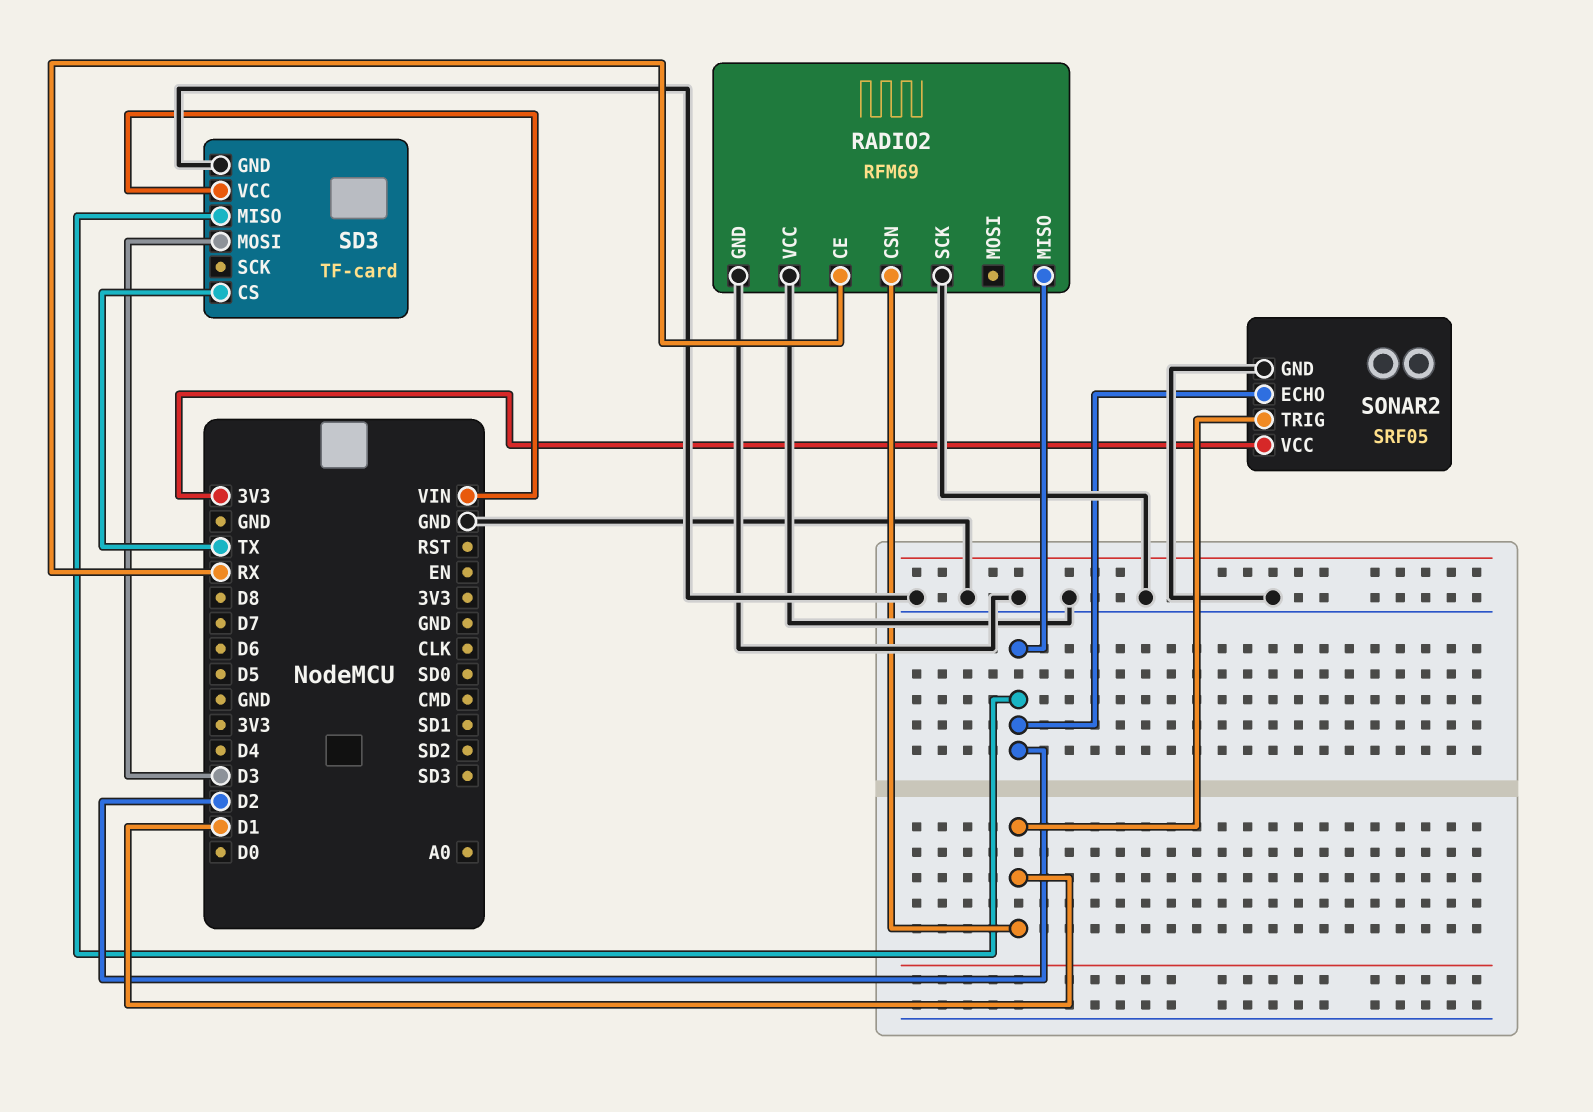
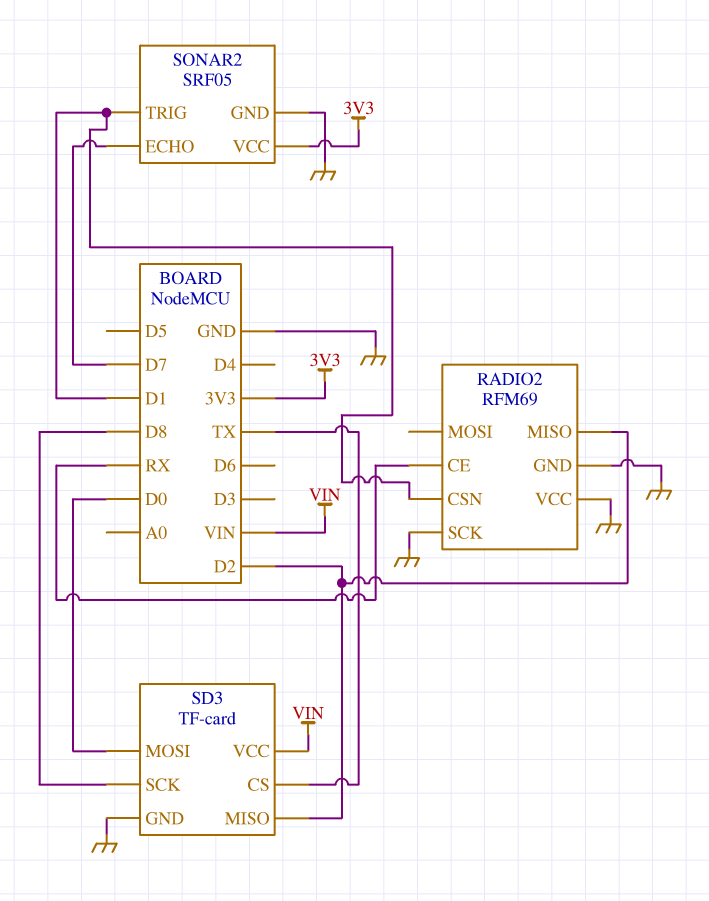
SD3 pin MOSI: D3 -> D0
SD3 pin SCK: none -> D8
SONAR2 pin ECHO: D2 -> D7

